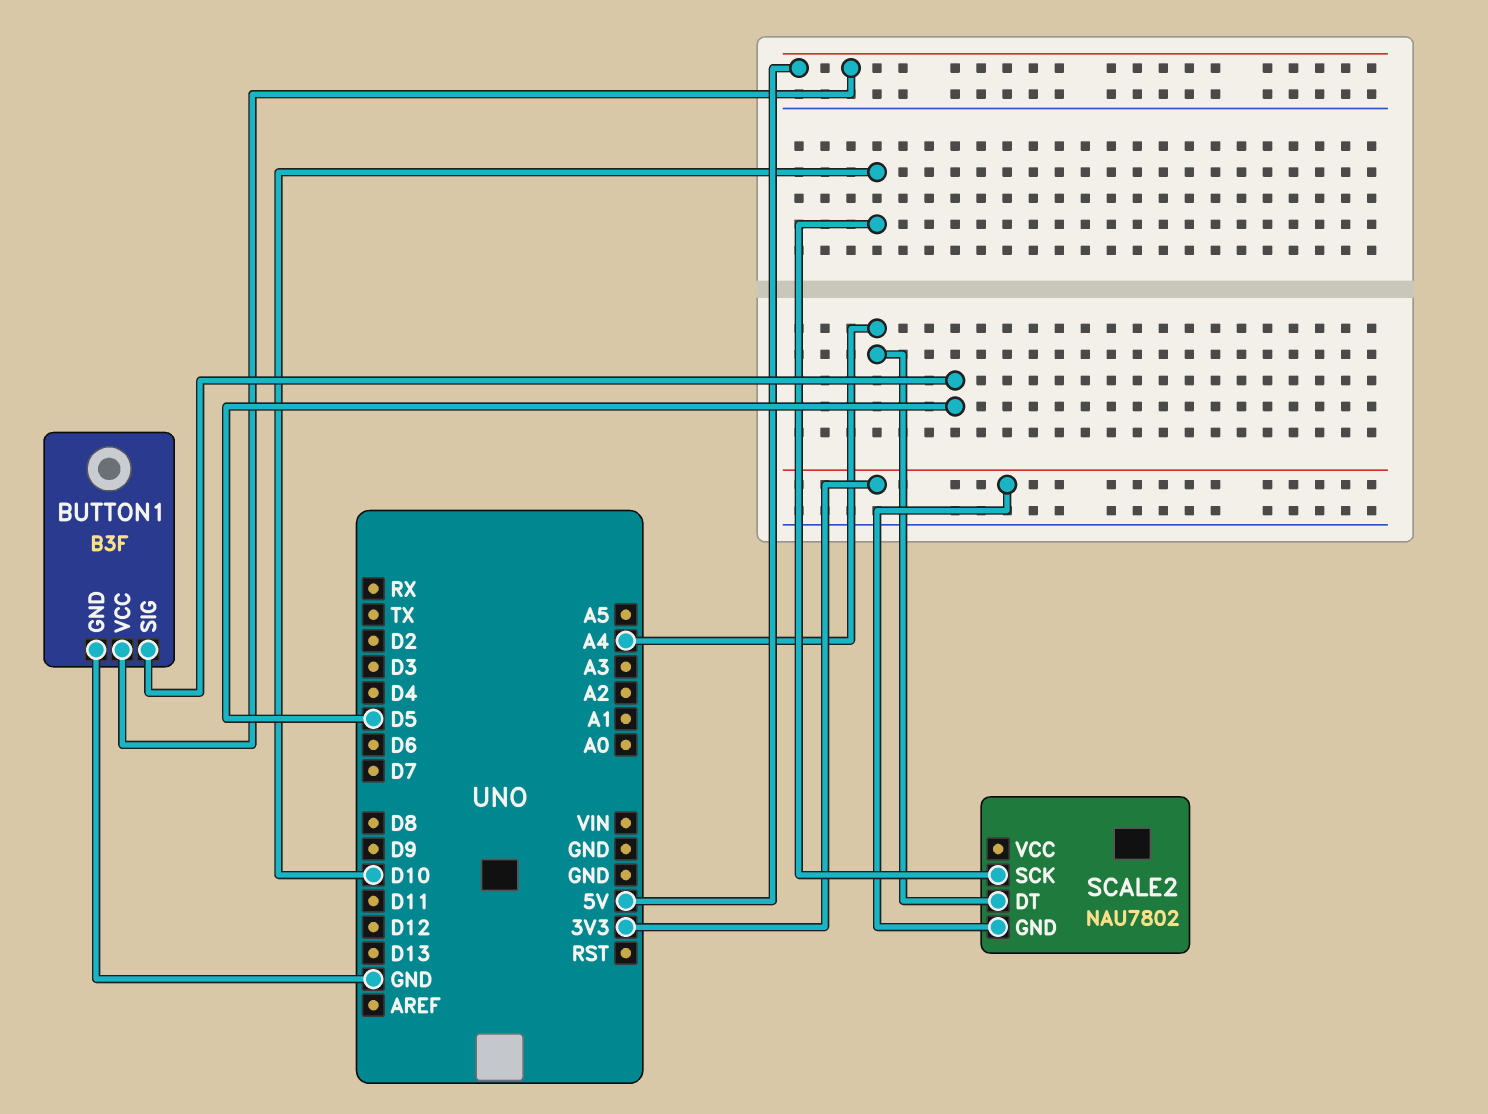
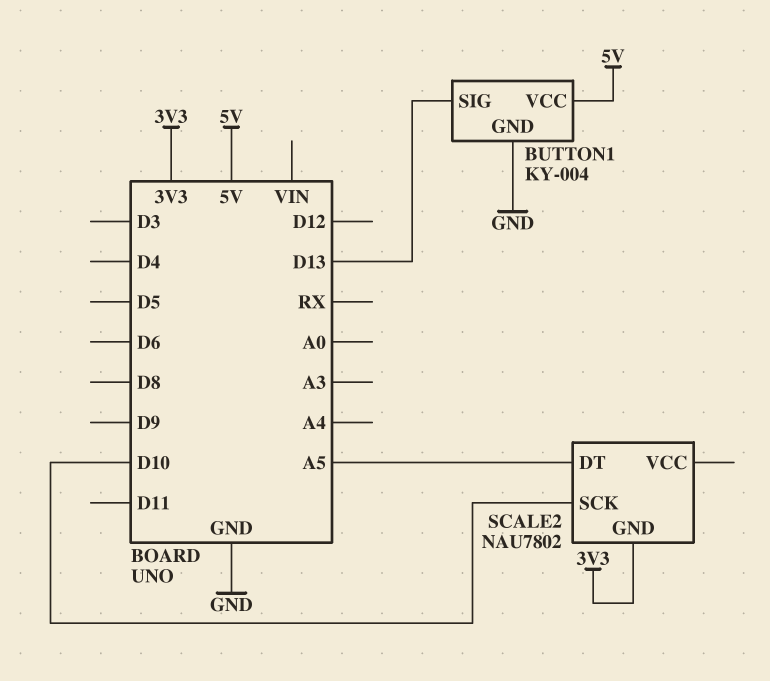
BUTTON1: B3F -> KY-004
BUTTON1 pin SIG: D5 -> D13
SCALE2 pin DT: A4 -> A5

